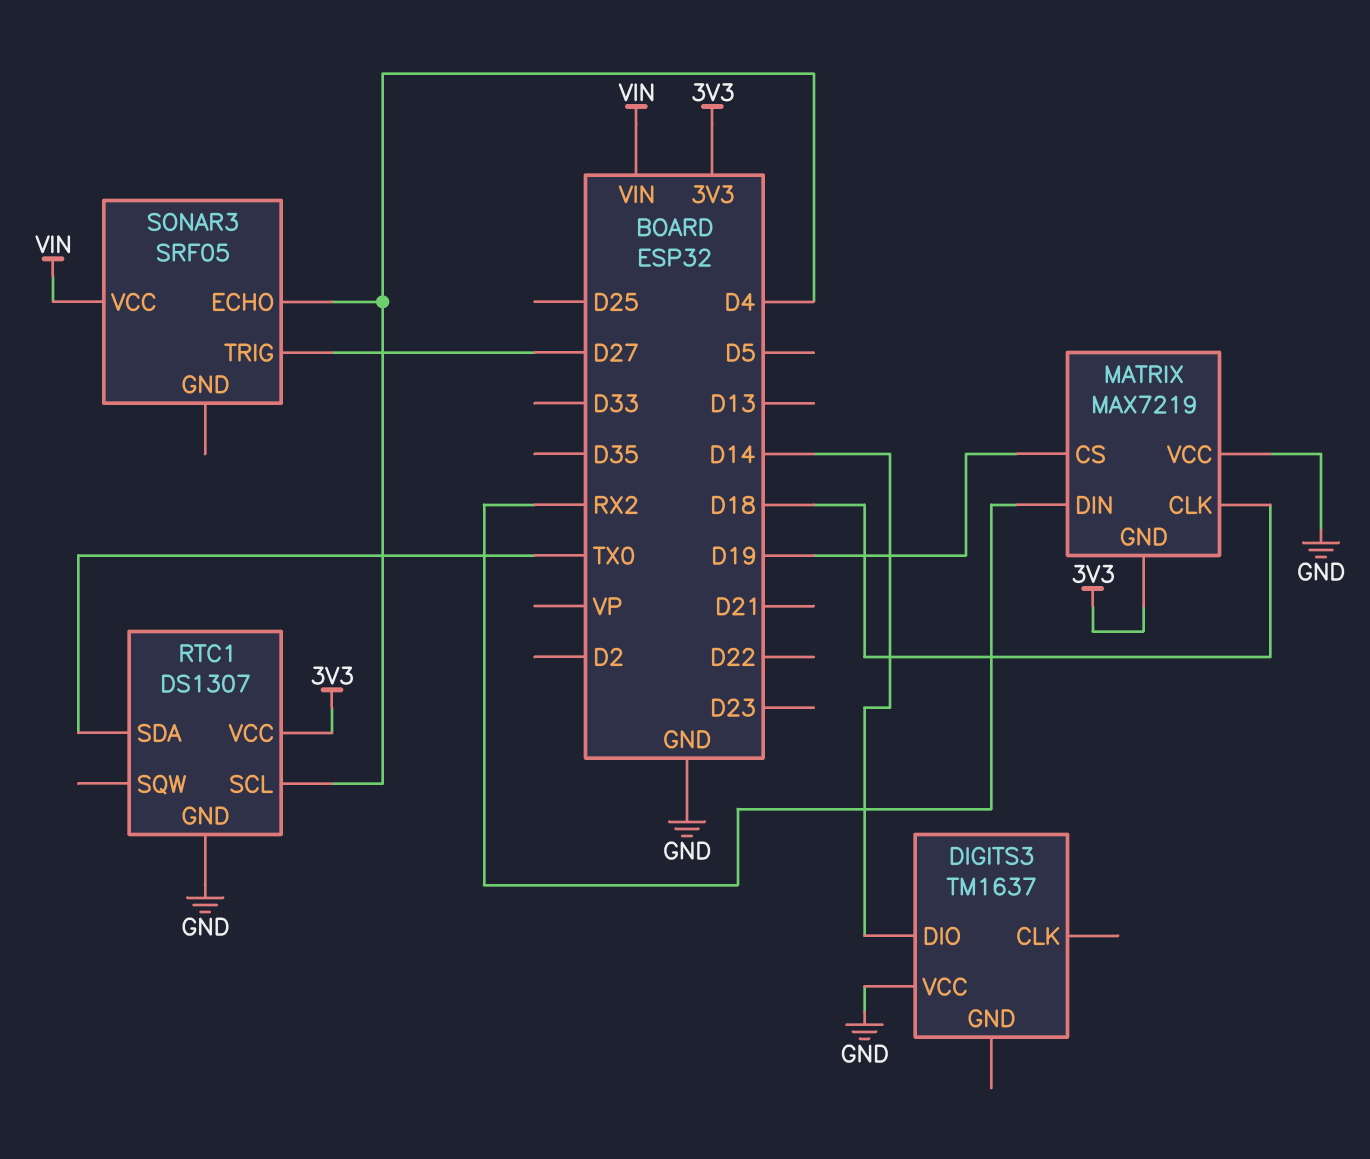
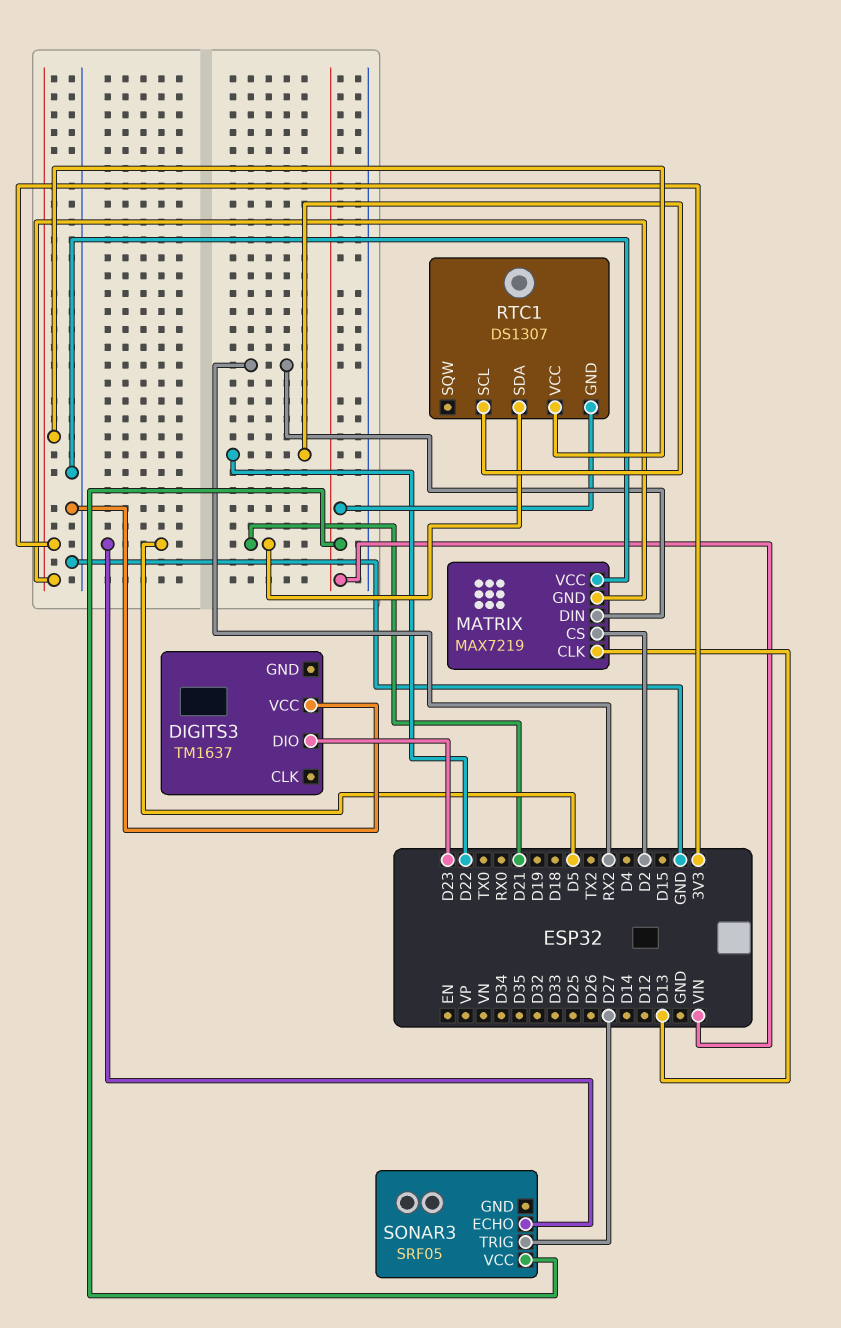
DIGITS3 pin DIO: D14 -> D23
MATRIX pin CLK: D18 -> D13
MATRIX pin CS: D19 -> D2
RTC1 pin GND: GND -> VIN
RTC1 pin SCL: D4 -> D22
RTC1 pin SDA: TX0 -> D21
SONAR3 pin ECHO: D4 -> D5

